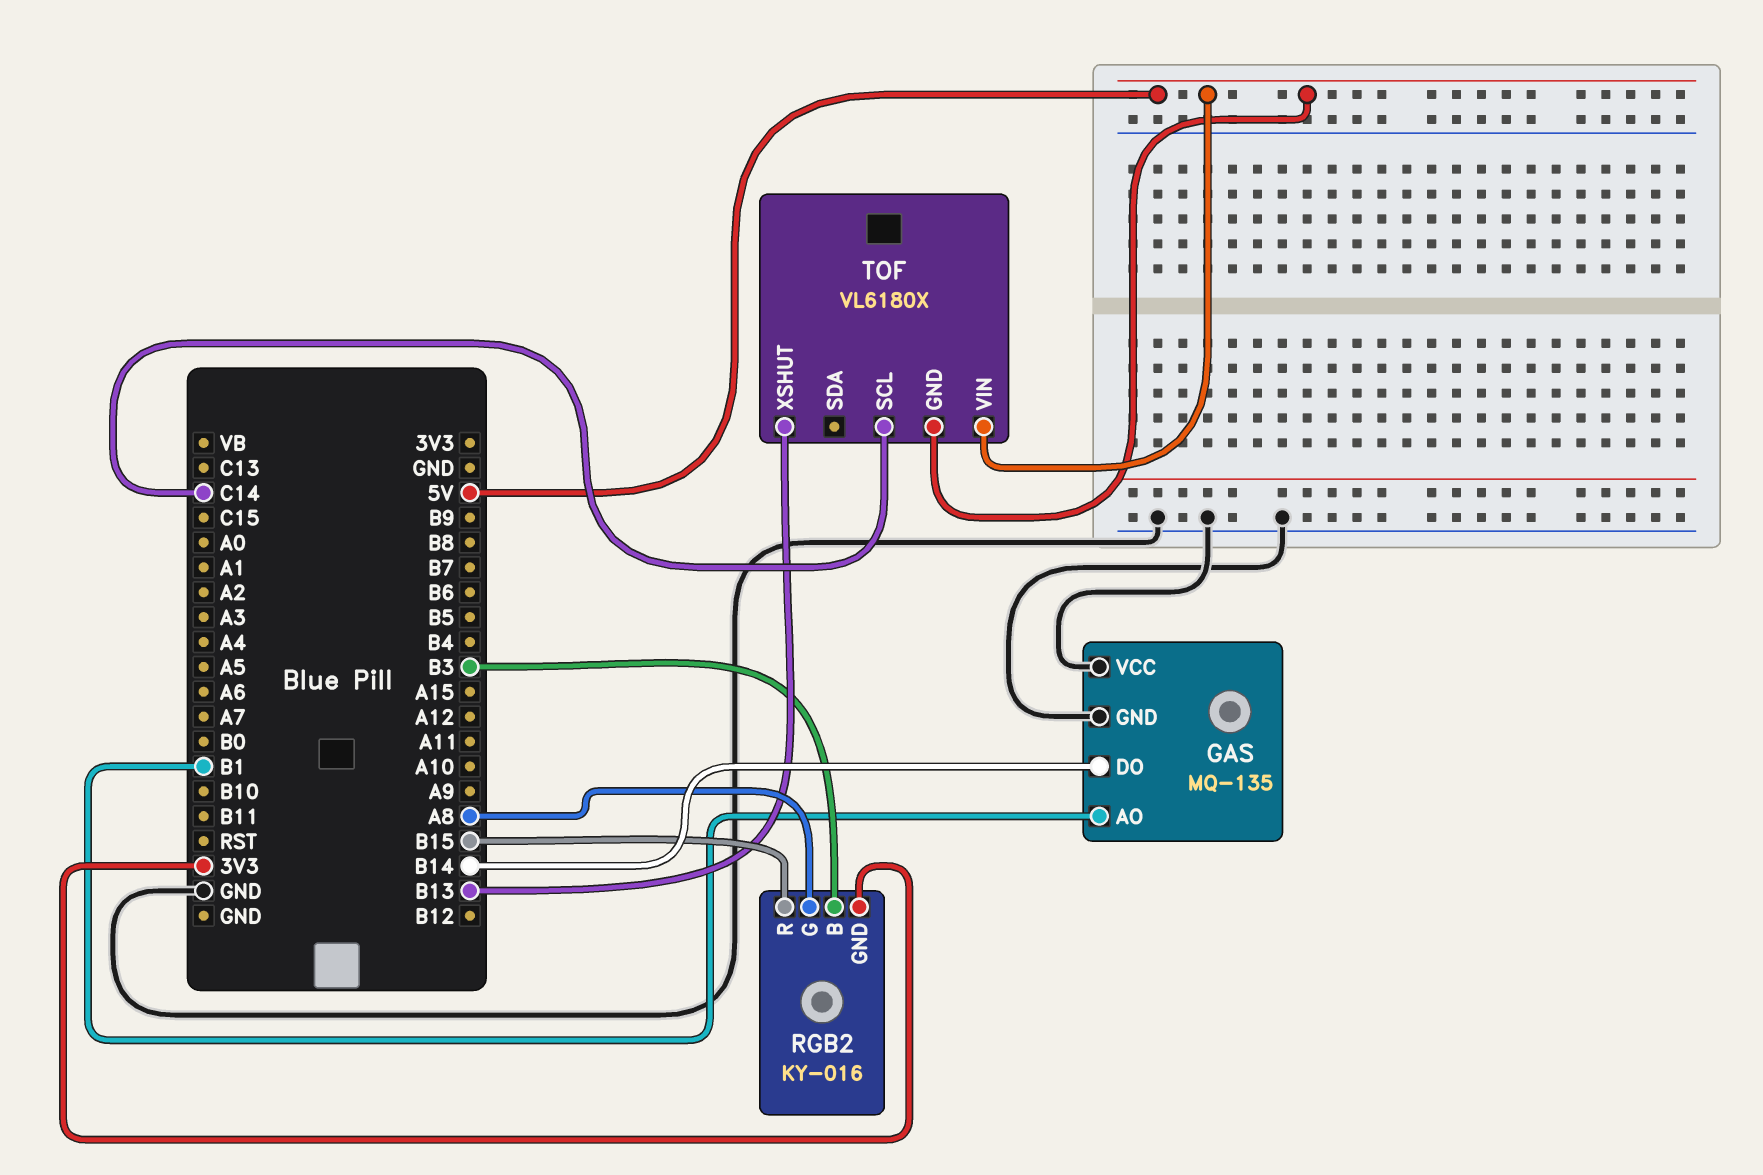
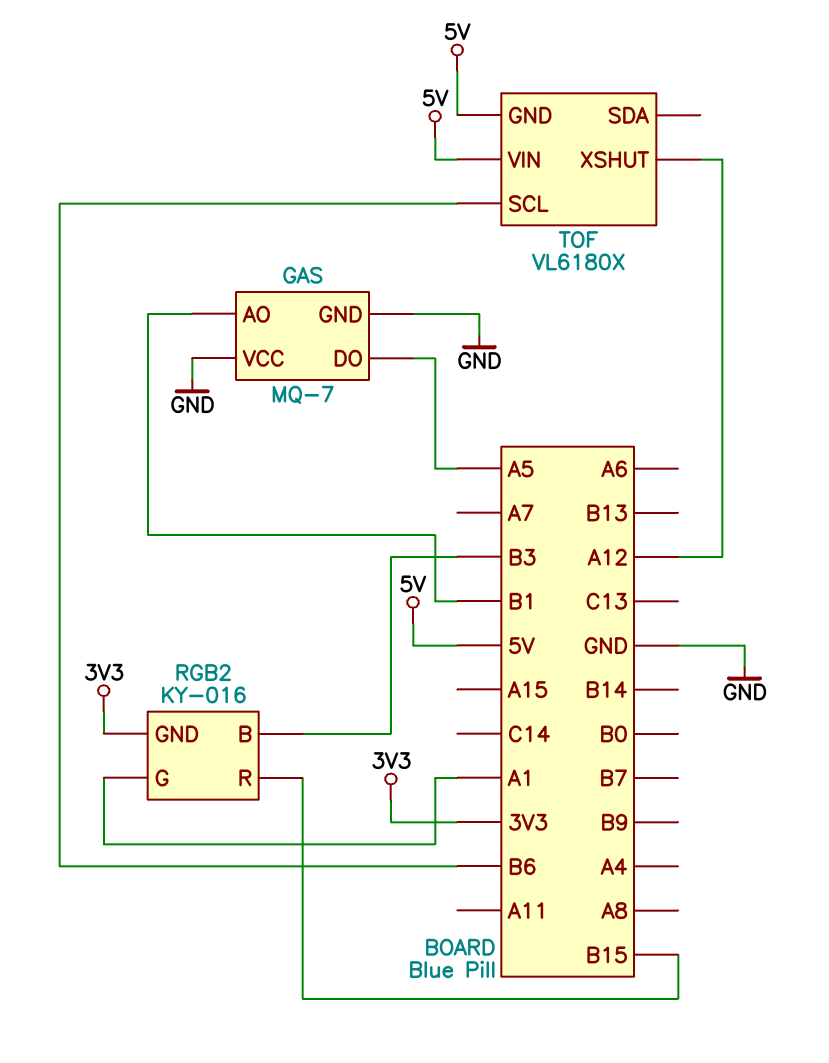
GAS: MQ-135 -> MQ-7
GAS pin DO: B14 -> A5
RGB2 pin G: A8 -> A1
TOF pin SCL: C14 -> B6
TOF pin XSHUT: B13 -> A12

